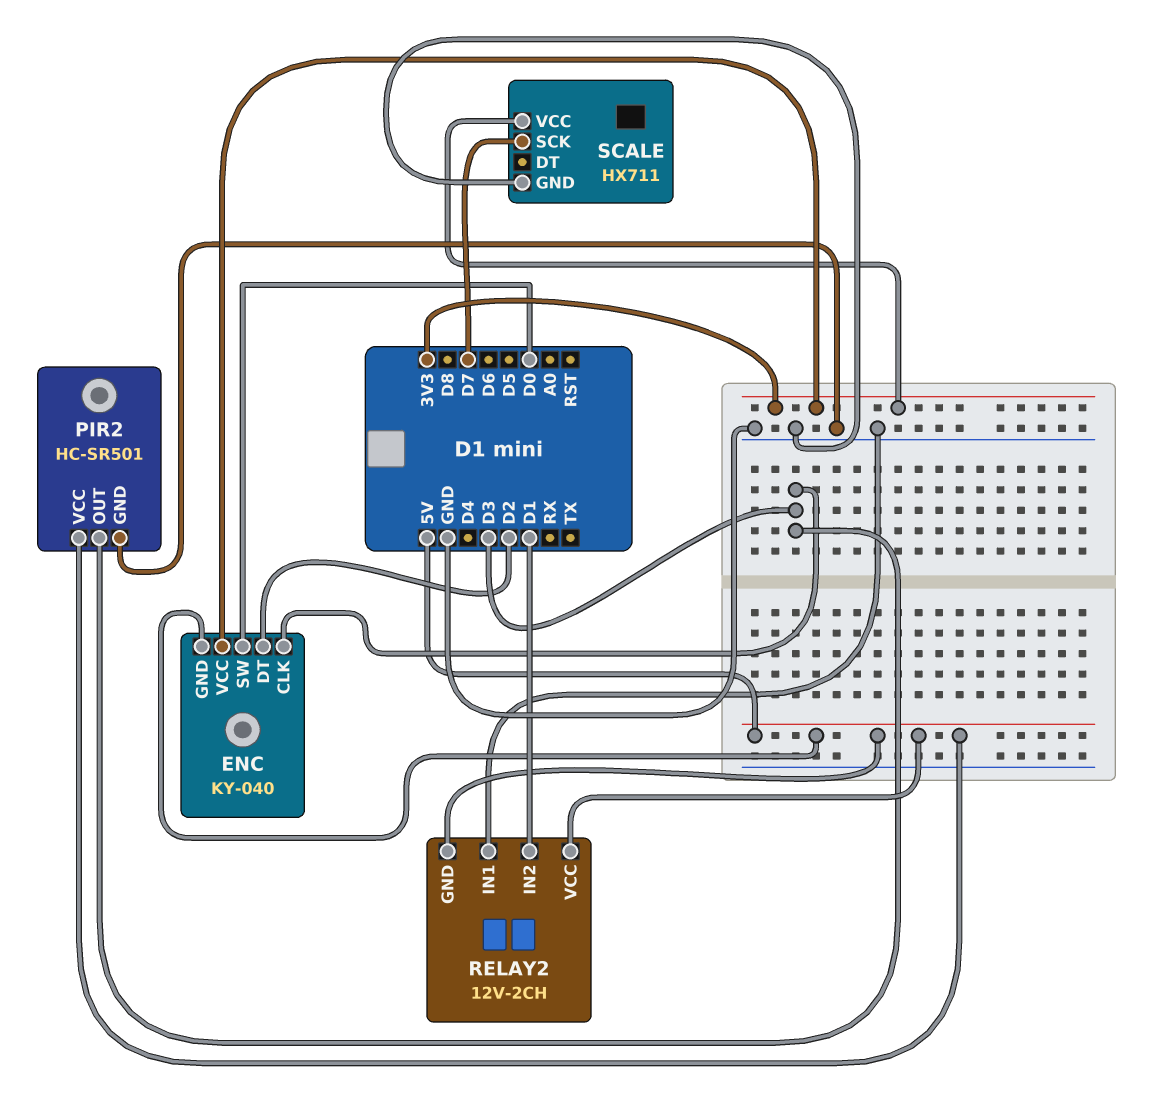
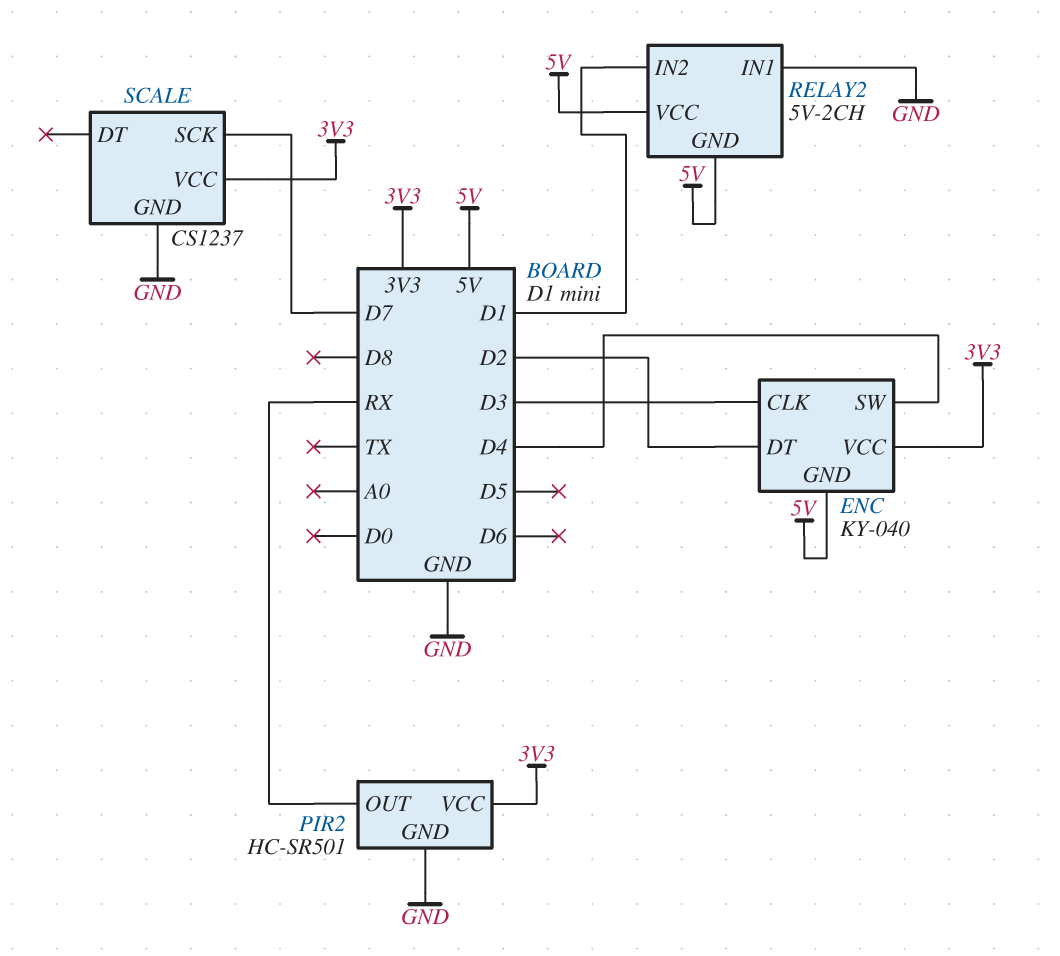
ENC pin SW: D0 -> D4
PIR2 pin OUT: D3 -> RX
PIR2 pin VCC: 5V -> 3V3
RELAY2: 12V-2CH -> 5V-2CH
SCALE: HX711 -> CS1237

